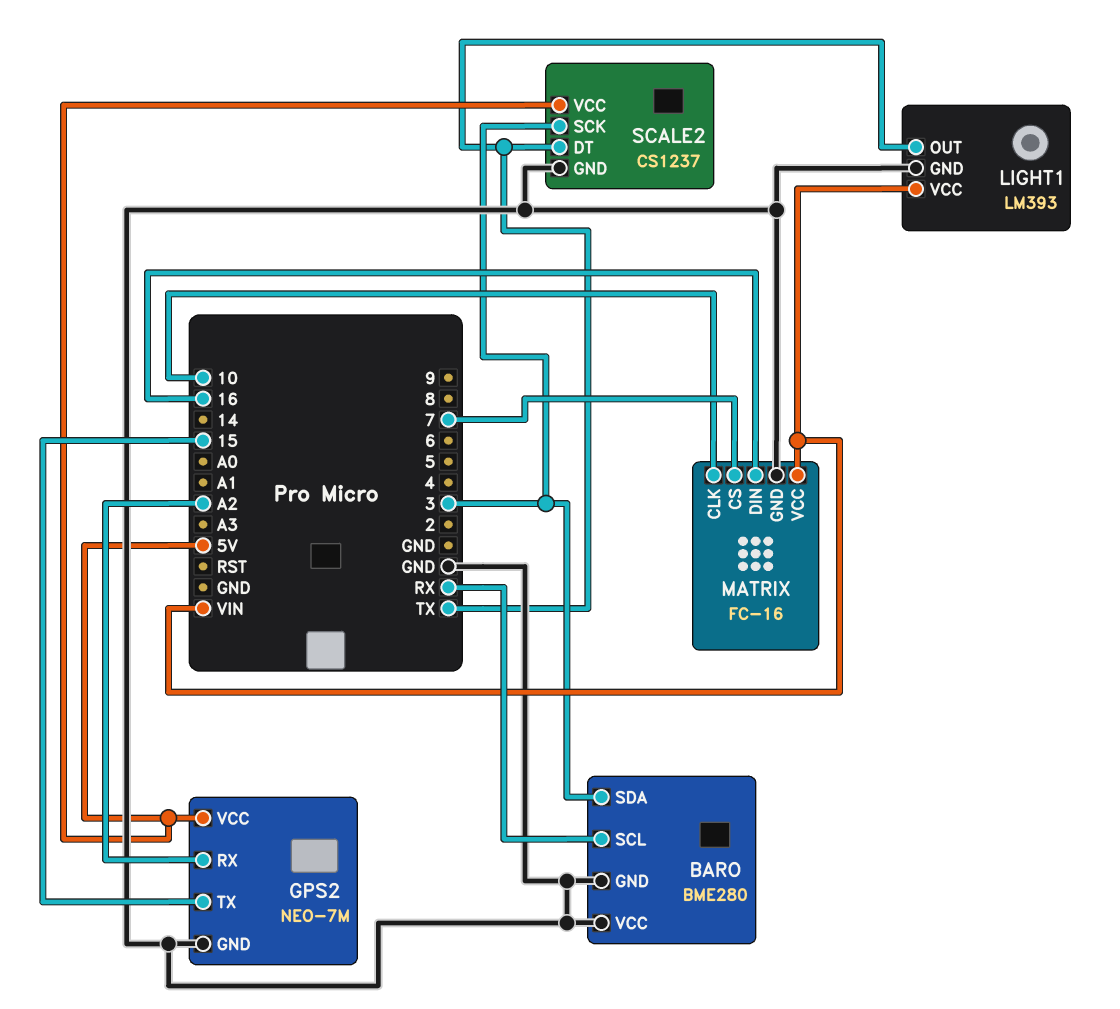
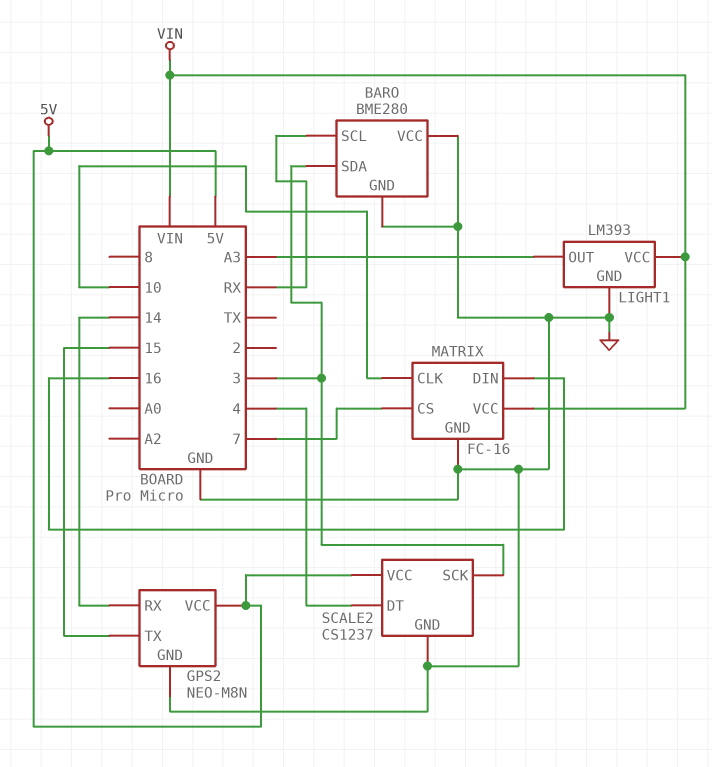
GPS2: NEO-7M -> NEO-M8N
GPS2 pin RX: A2 -> 14
LIGHT1 pin OUT: TX -> A3
SCALE2 pin DT: TX -> 4

